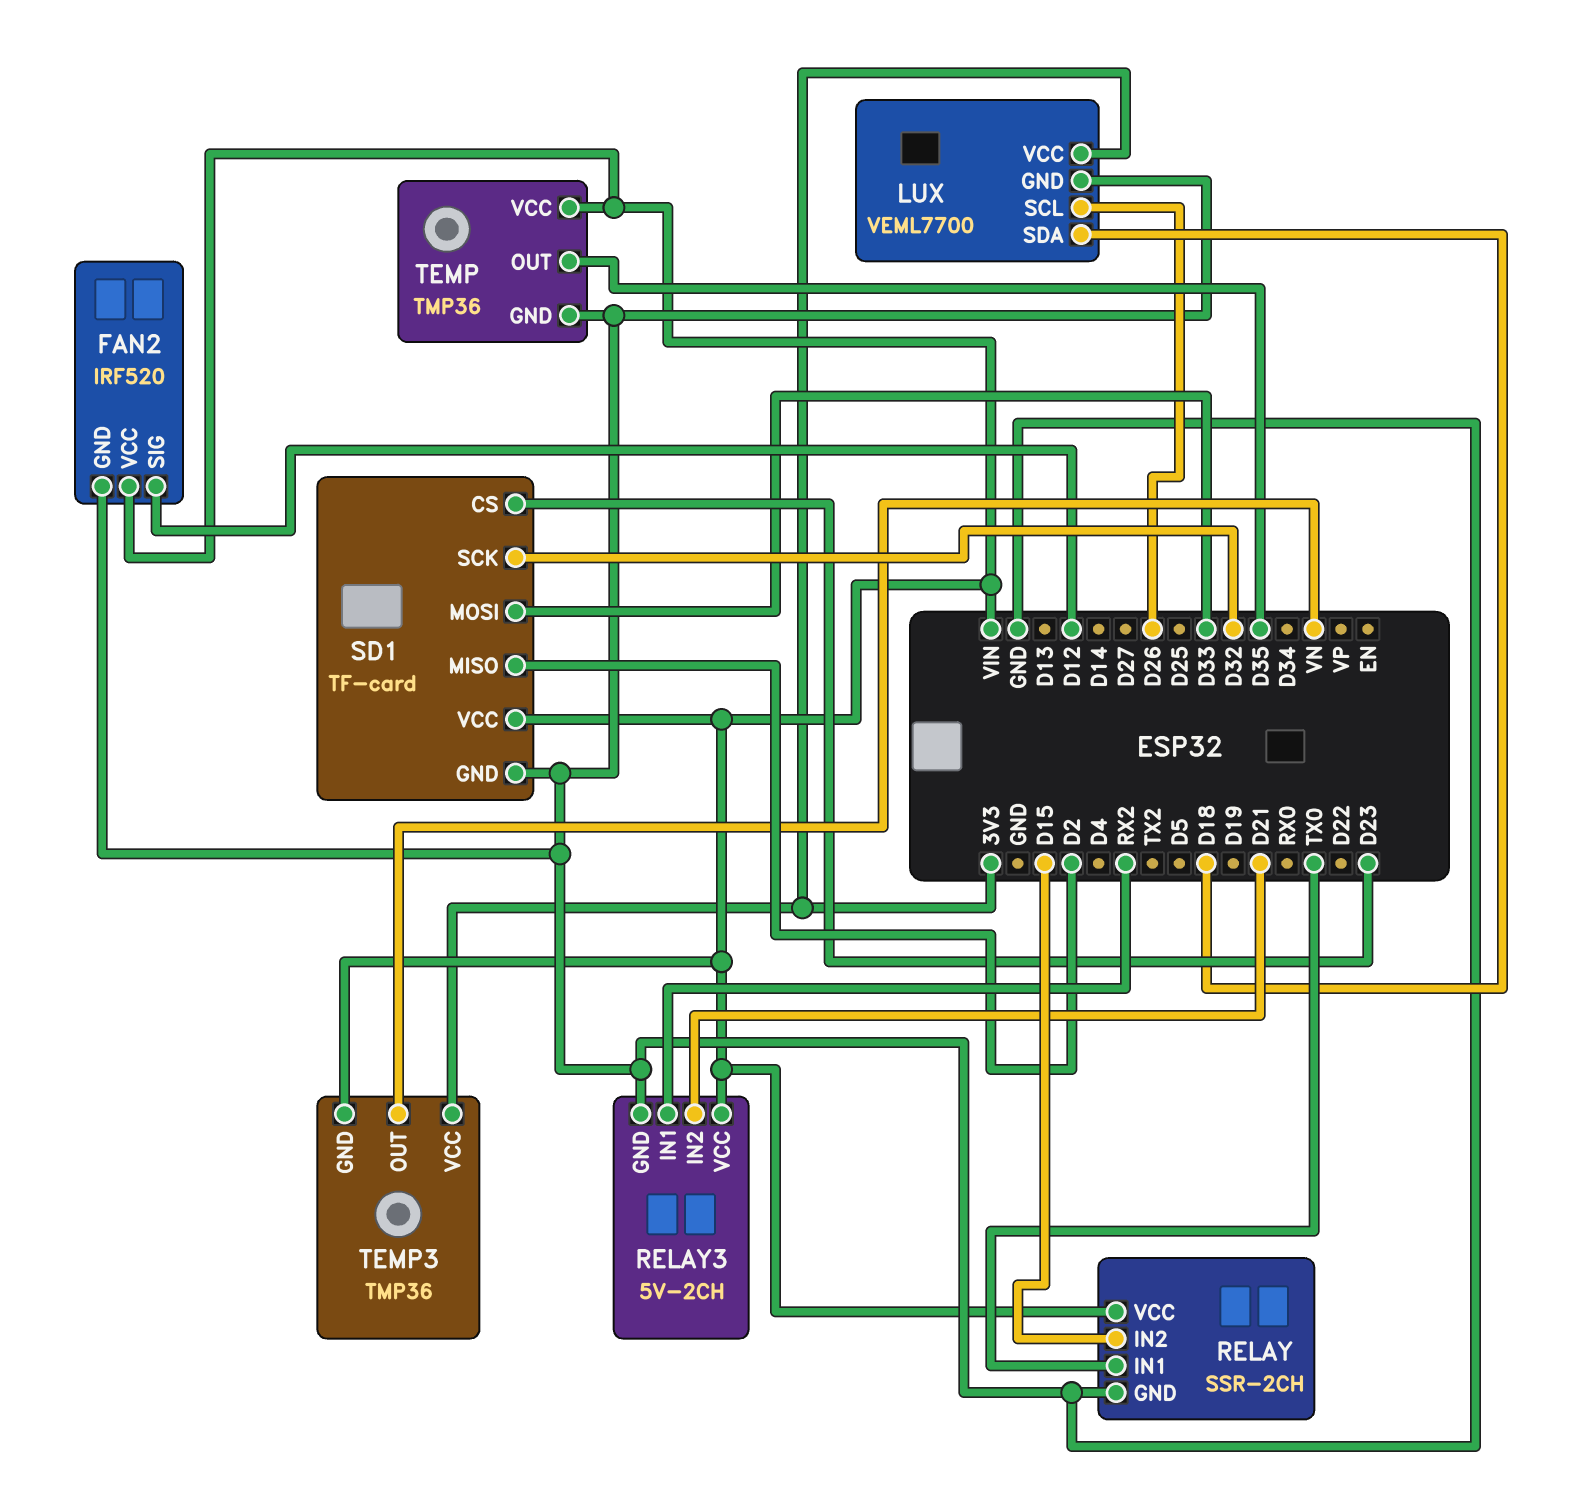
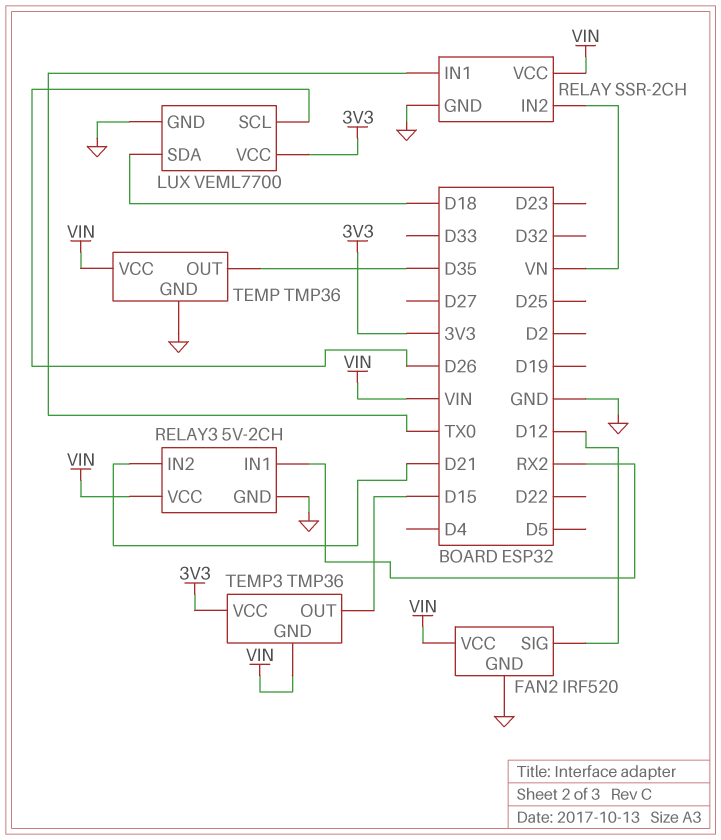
RELAY pin IN2: D15 -> VN
SD1: TF-card -> none
SD1 pin CS: D23 -> none
SD1 pin GND: GND -> none
SD1 pin MISO: D2 -> none
SD1 pin MOSI: D33 -> none
SD1 pin SCK: D32 -> none
SD1 pin VCC: VIN -> none
TEMP3 pin OUT: VN -> D15

